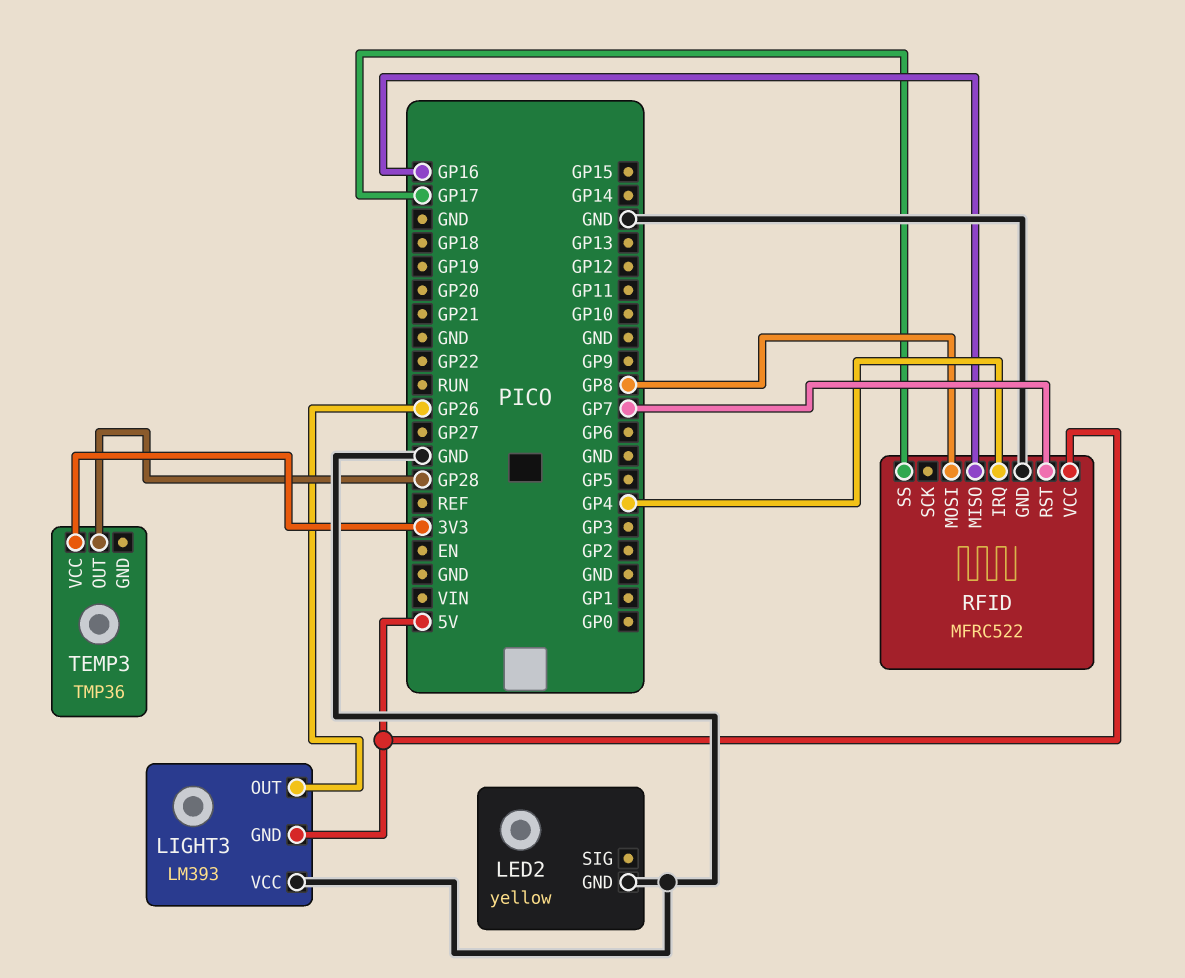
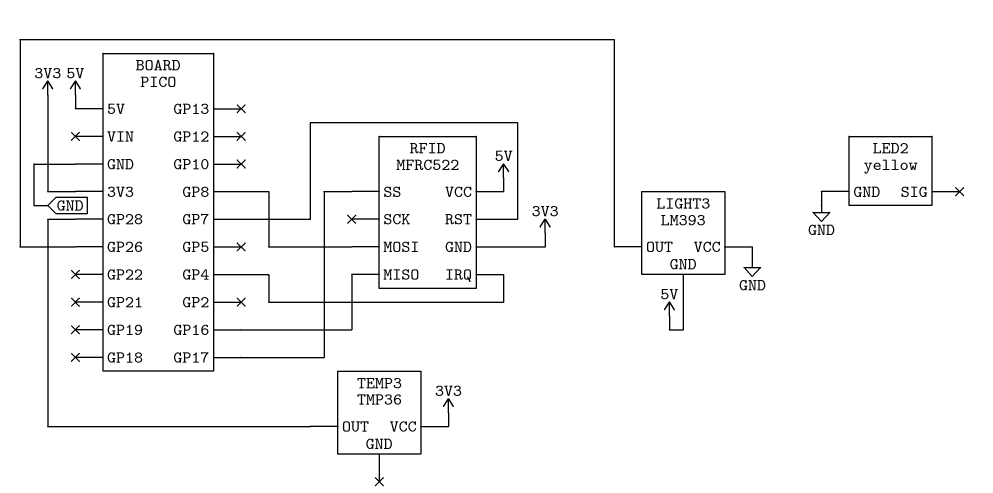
RFID pin GND: GND -> 3V3

